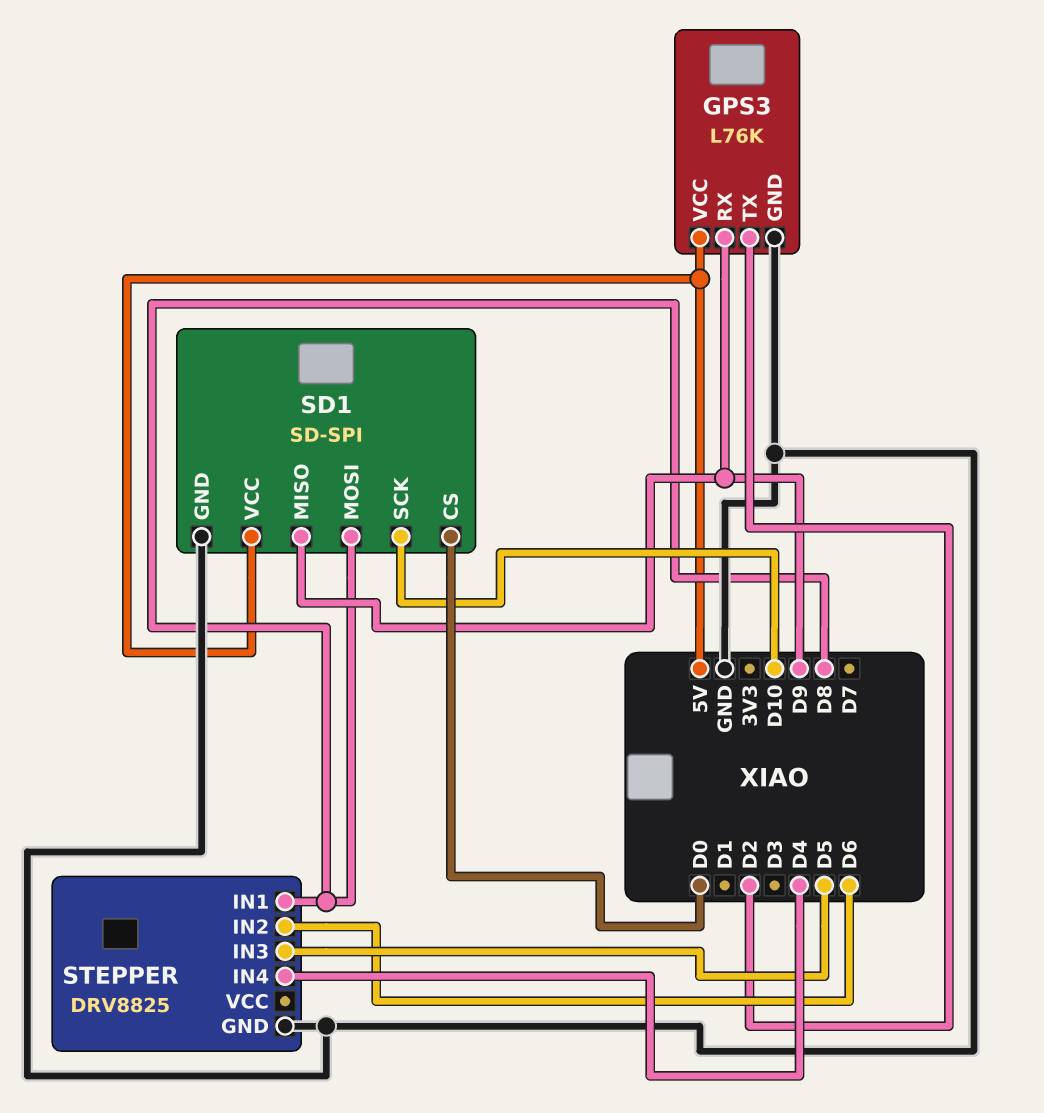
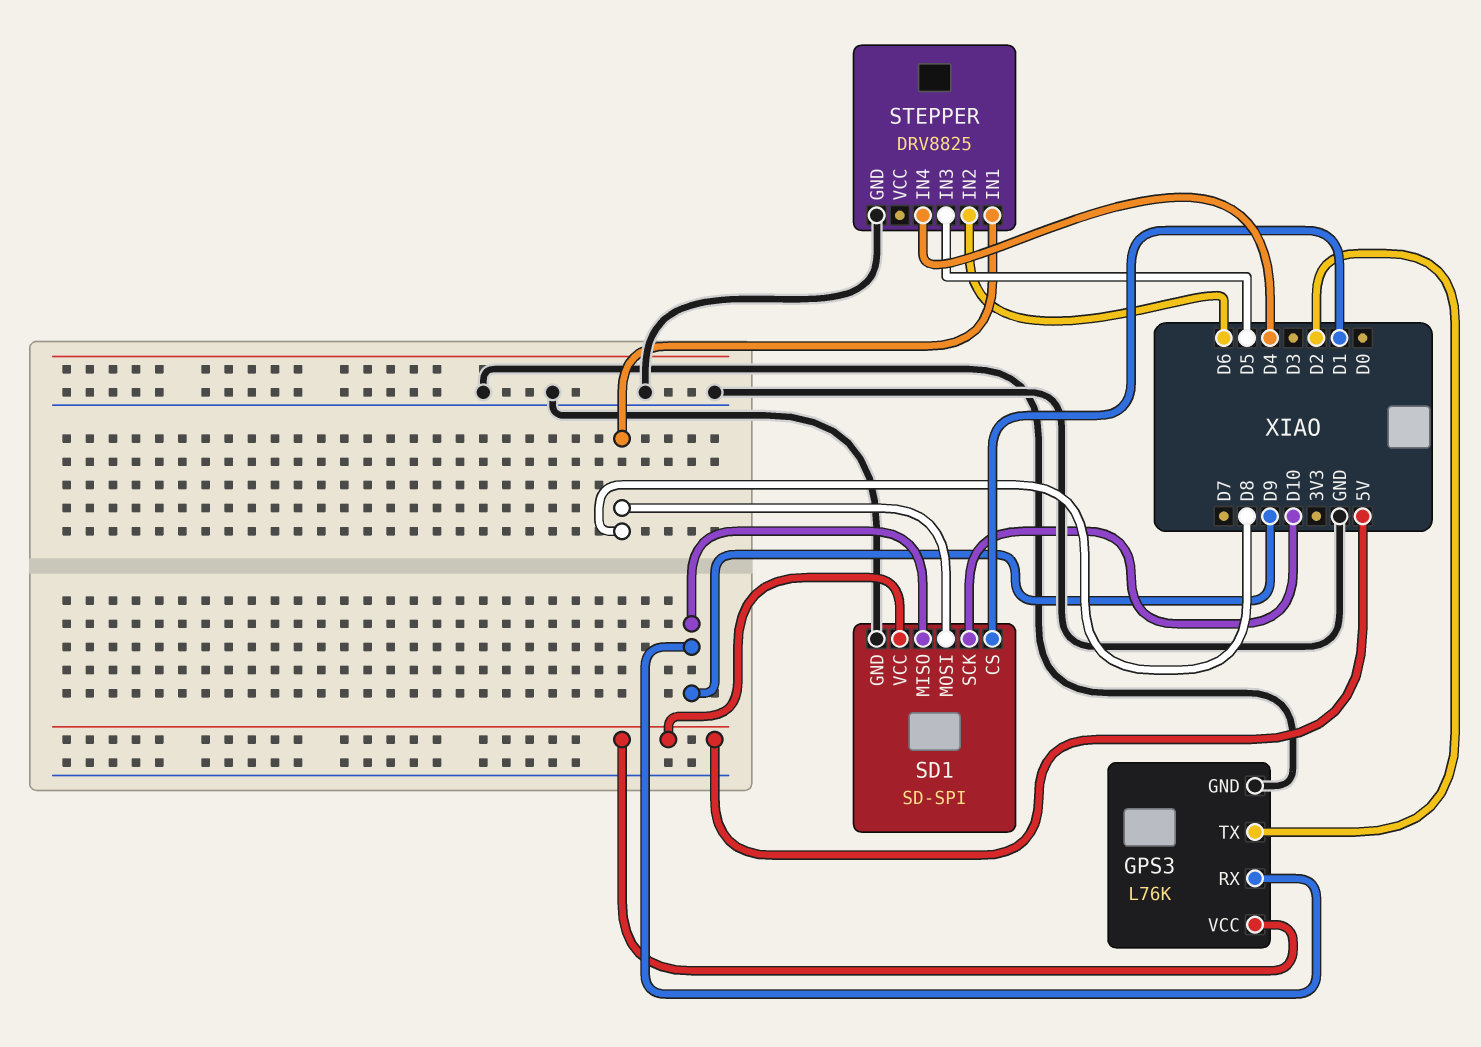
SD1 pin CS: D0 -> D1

